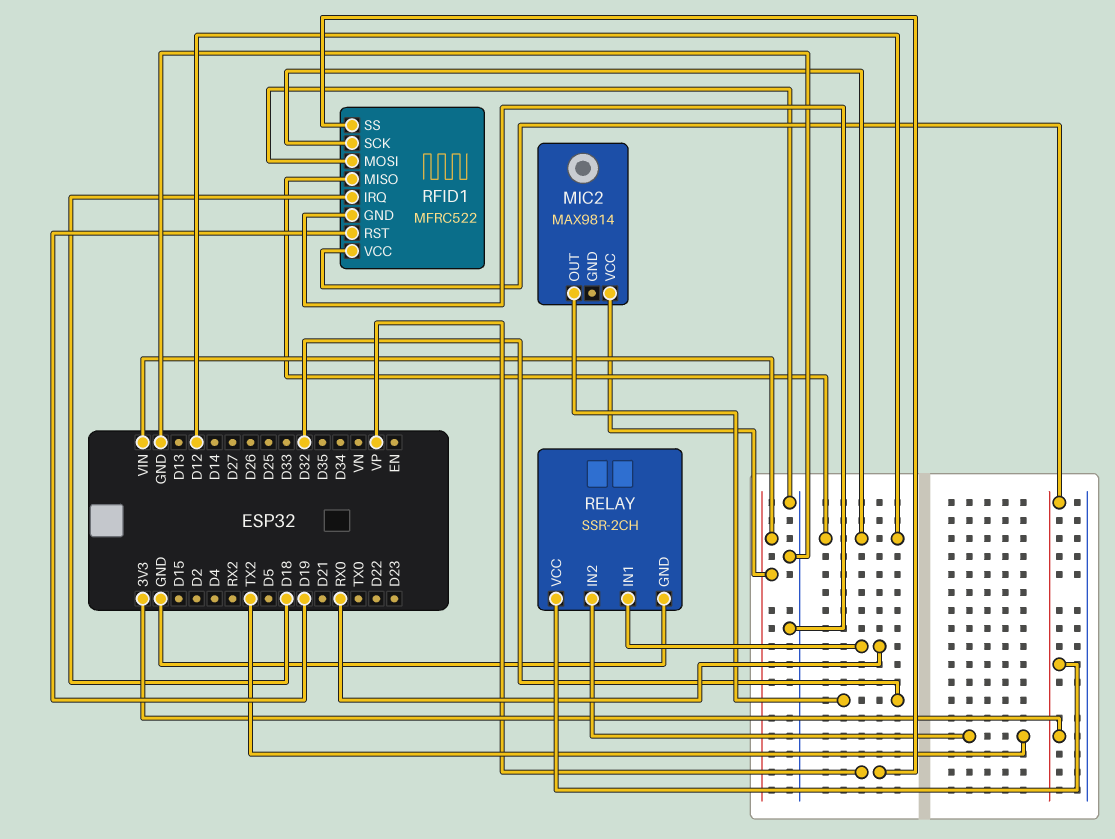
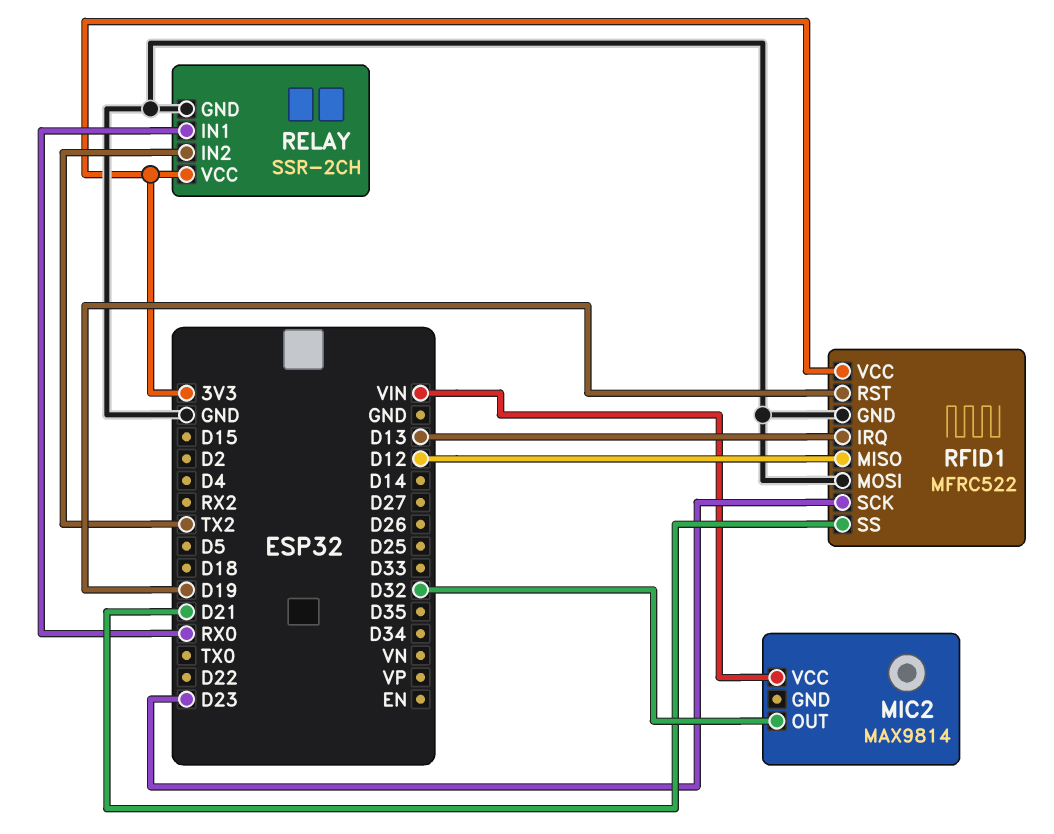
RFID1 pin IRQ: D18 -> D13
RFID1 pin SCK: D12 -> D23
RFID1 pin SS: VP -> D21

